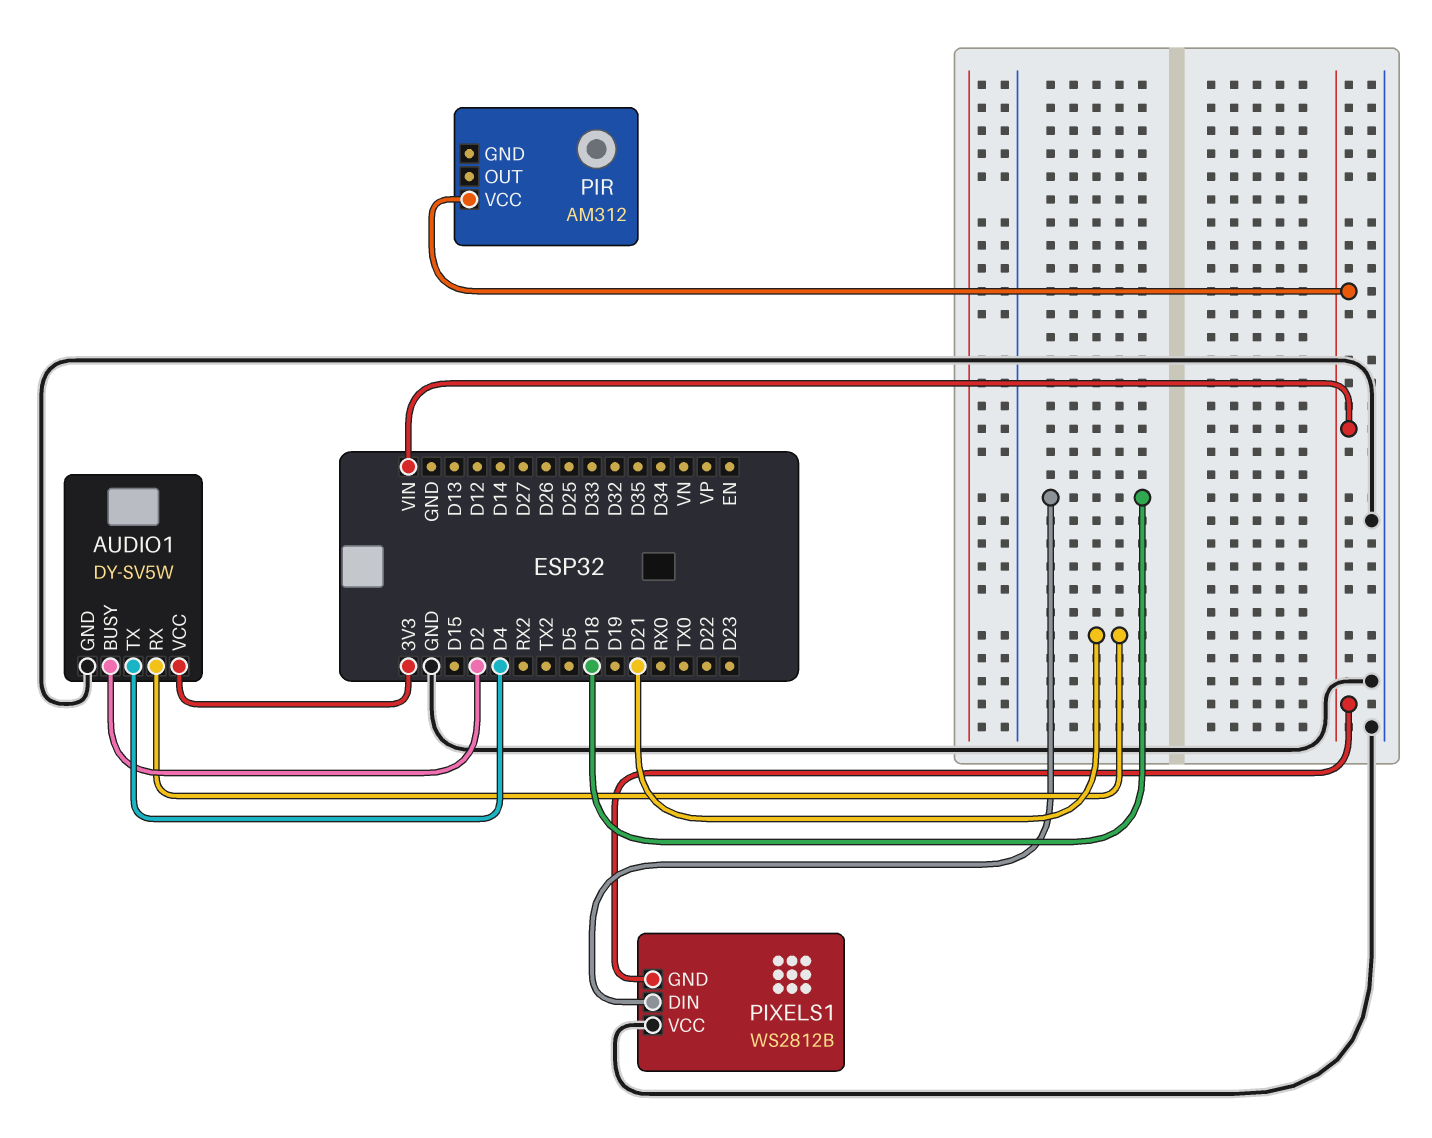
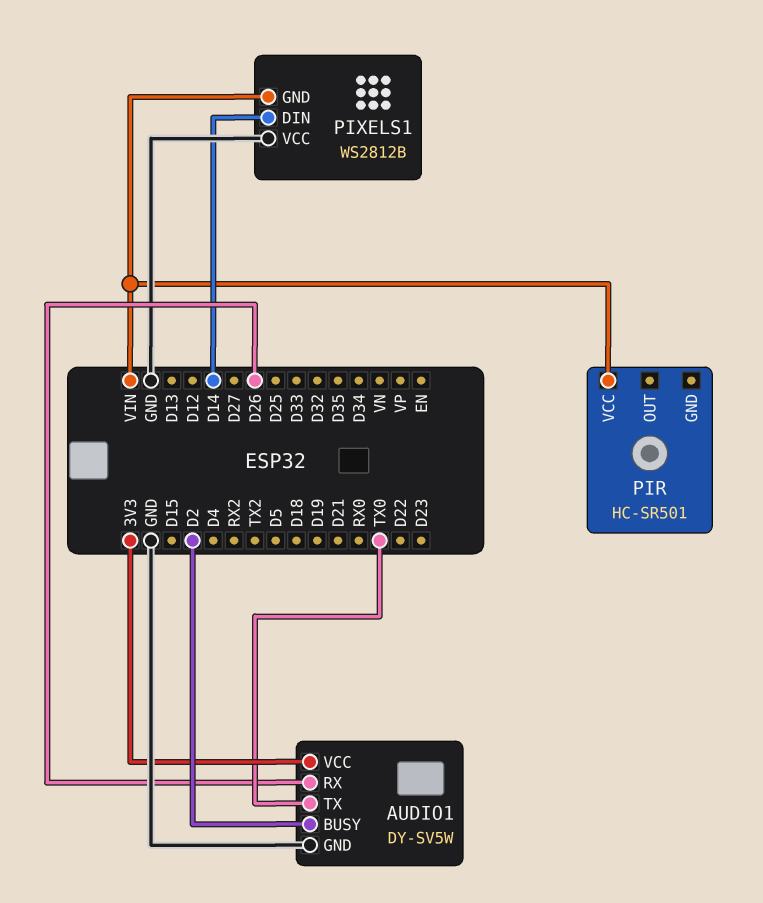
AUDIO1 pin RX: D21 -> D26
AUDIO1 pin TX: D4 -> TX0
PIR: AM312 -> HC-SR501
PIXELS1 pin DIN: D18 -> D14

